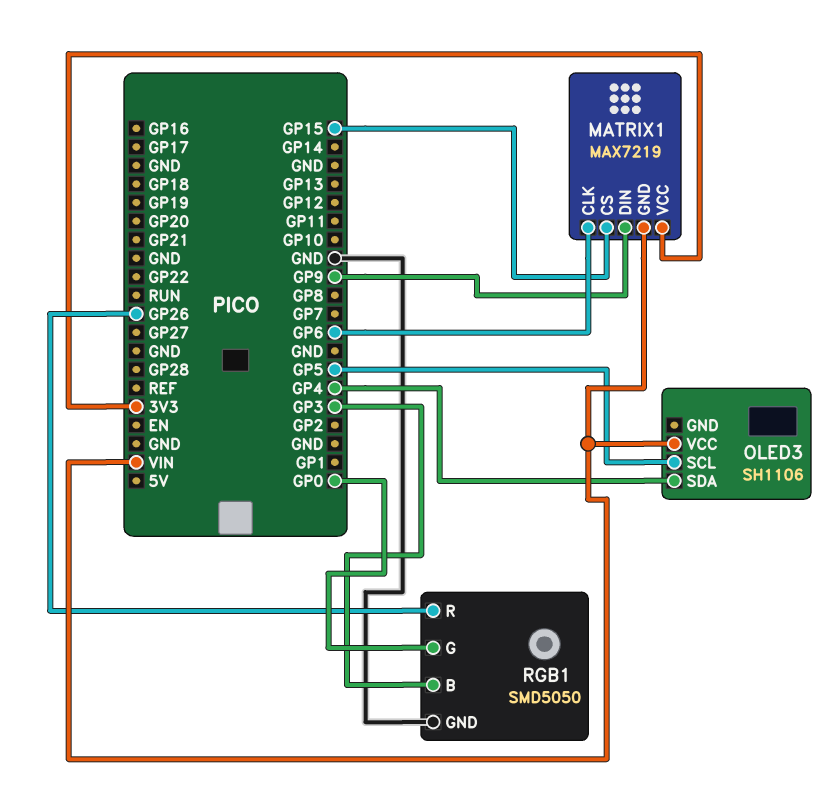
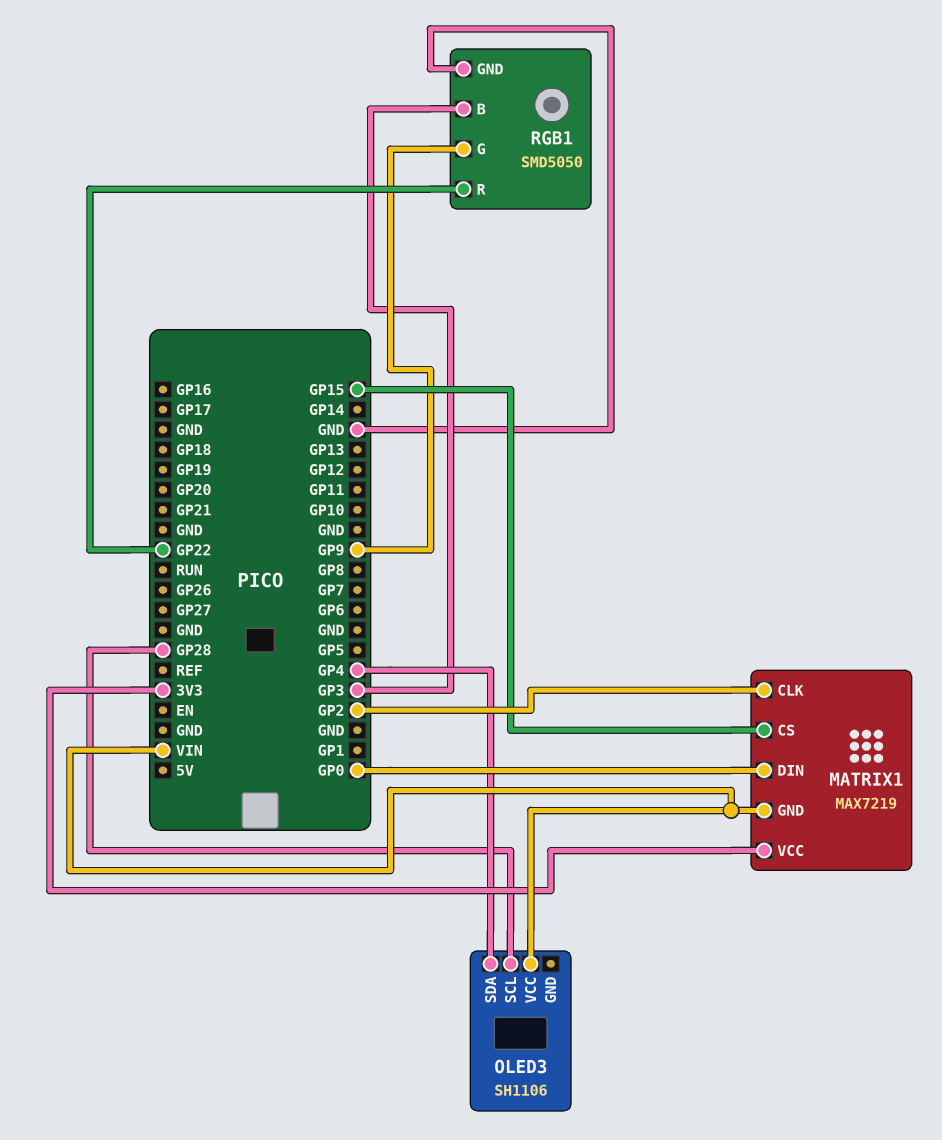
MATRIX1 pin CLK: GP6 -> GP2
MATRIX1 pin DIN: GP9 -> GP0
OLED3 pin SCL: GP5 -> GP28
RGB1 pin G: GP0 -> GP9
RGB1 pin R: GP26 -> GP22

